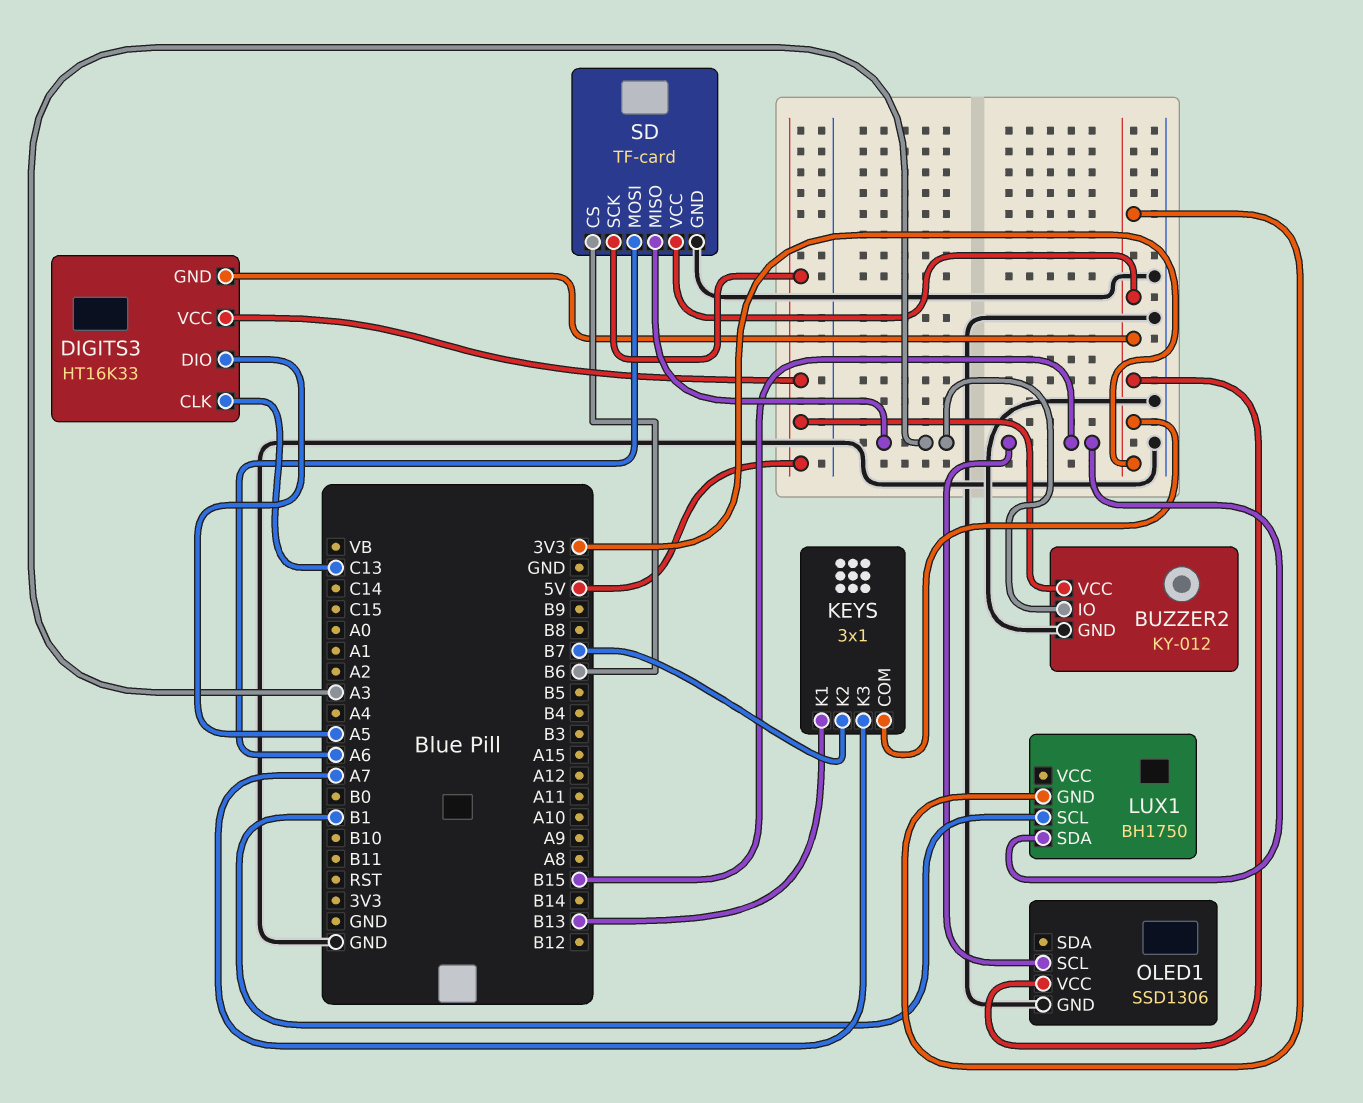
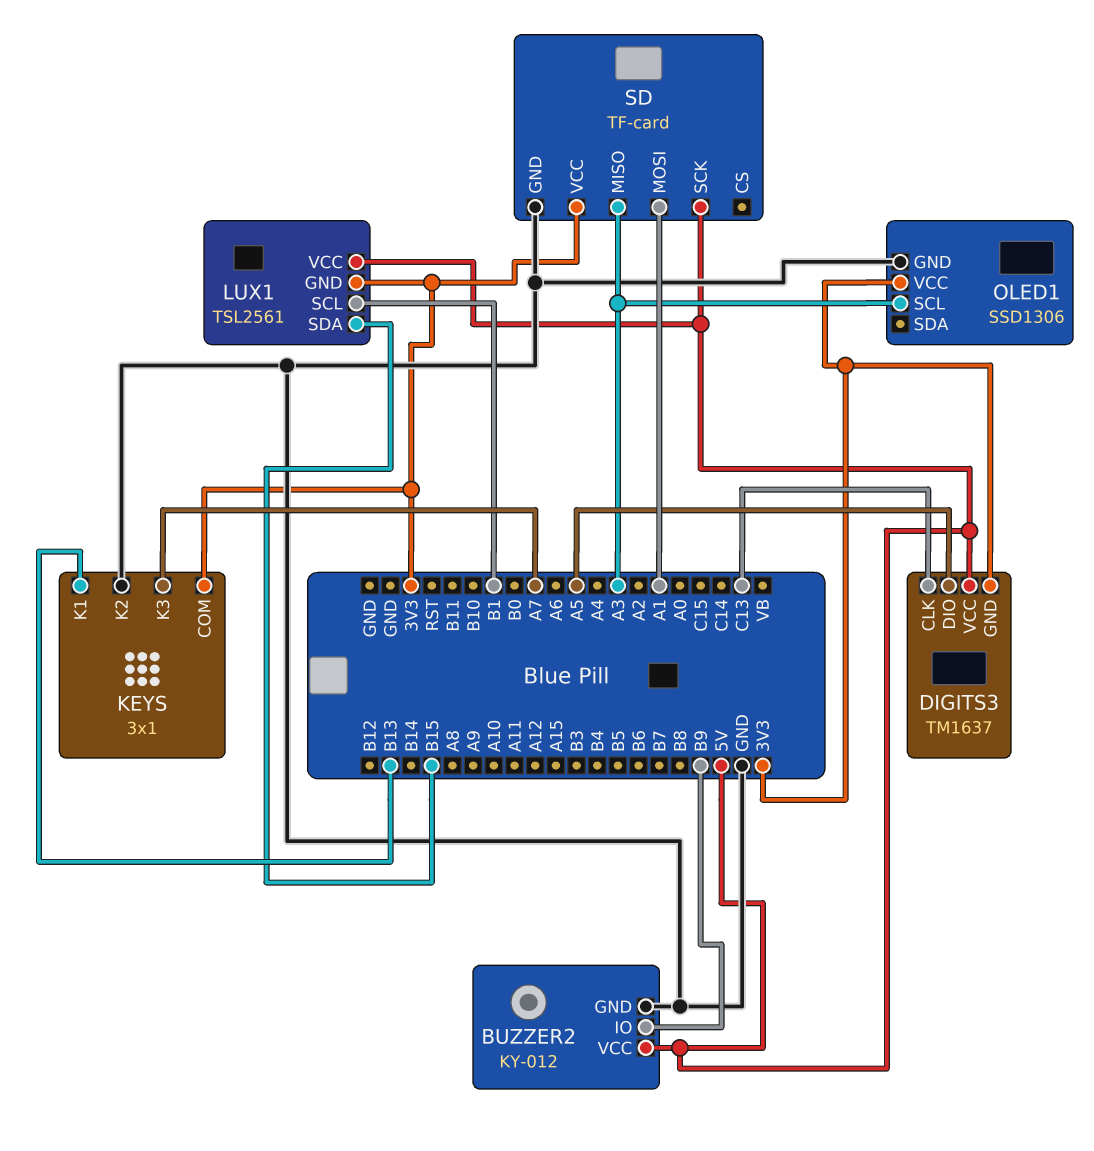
BUZZER2 pin IO: A3 -> B9
DIGITS3: HT16K33 -> TM1637
KEYS pin K2: B7 -> GND
LUX1: BH1750 -> TSL2561
LUX1 pin VCC: none -> 5V
OLED1 pin SCL: B15 -> A3
SD pin CS: B6 -> none
SD pin MOSI: A6 -> A1

